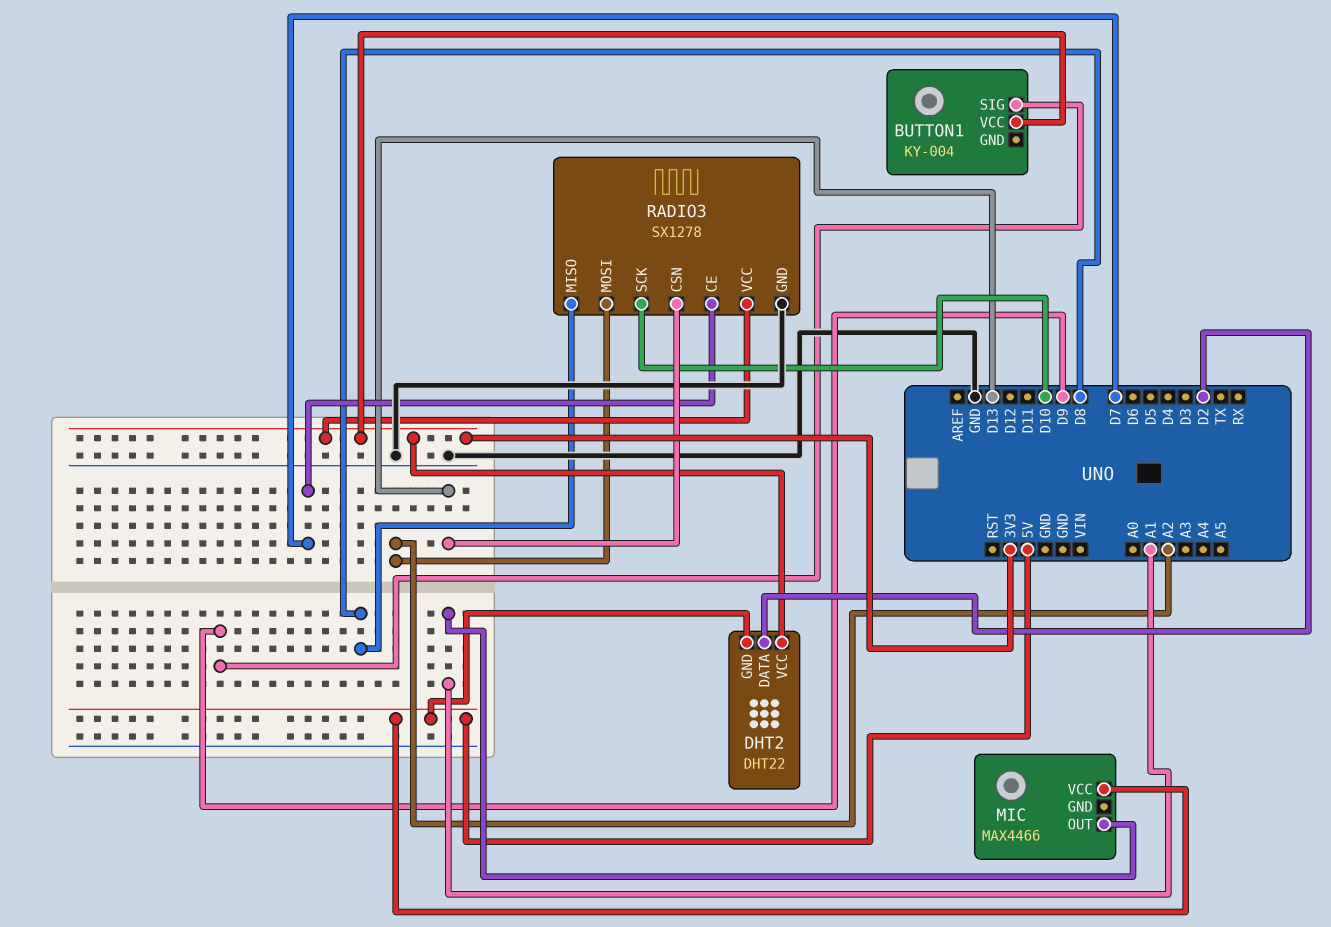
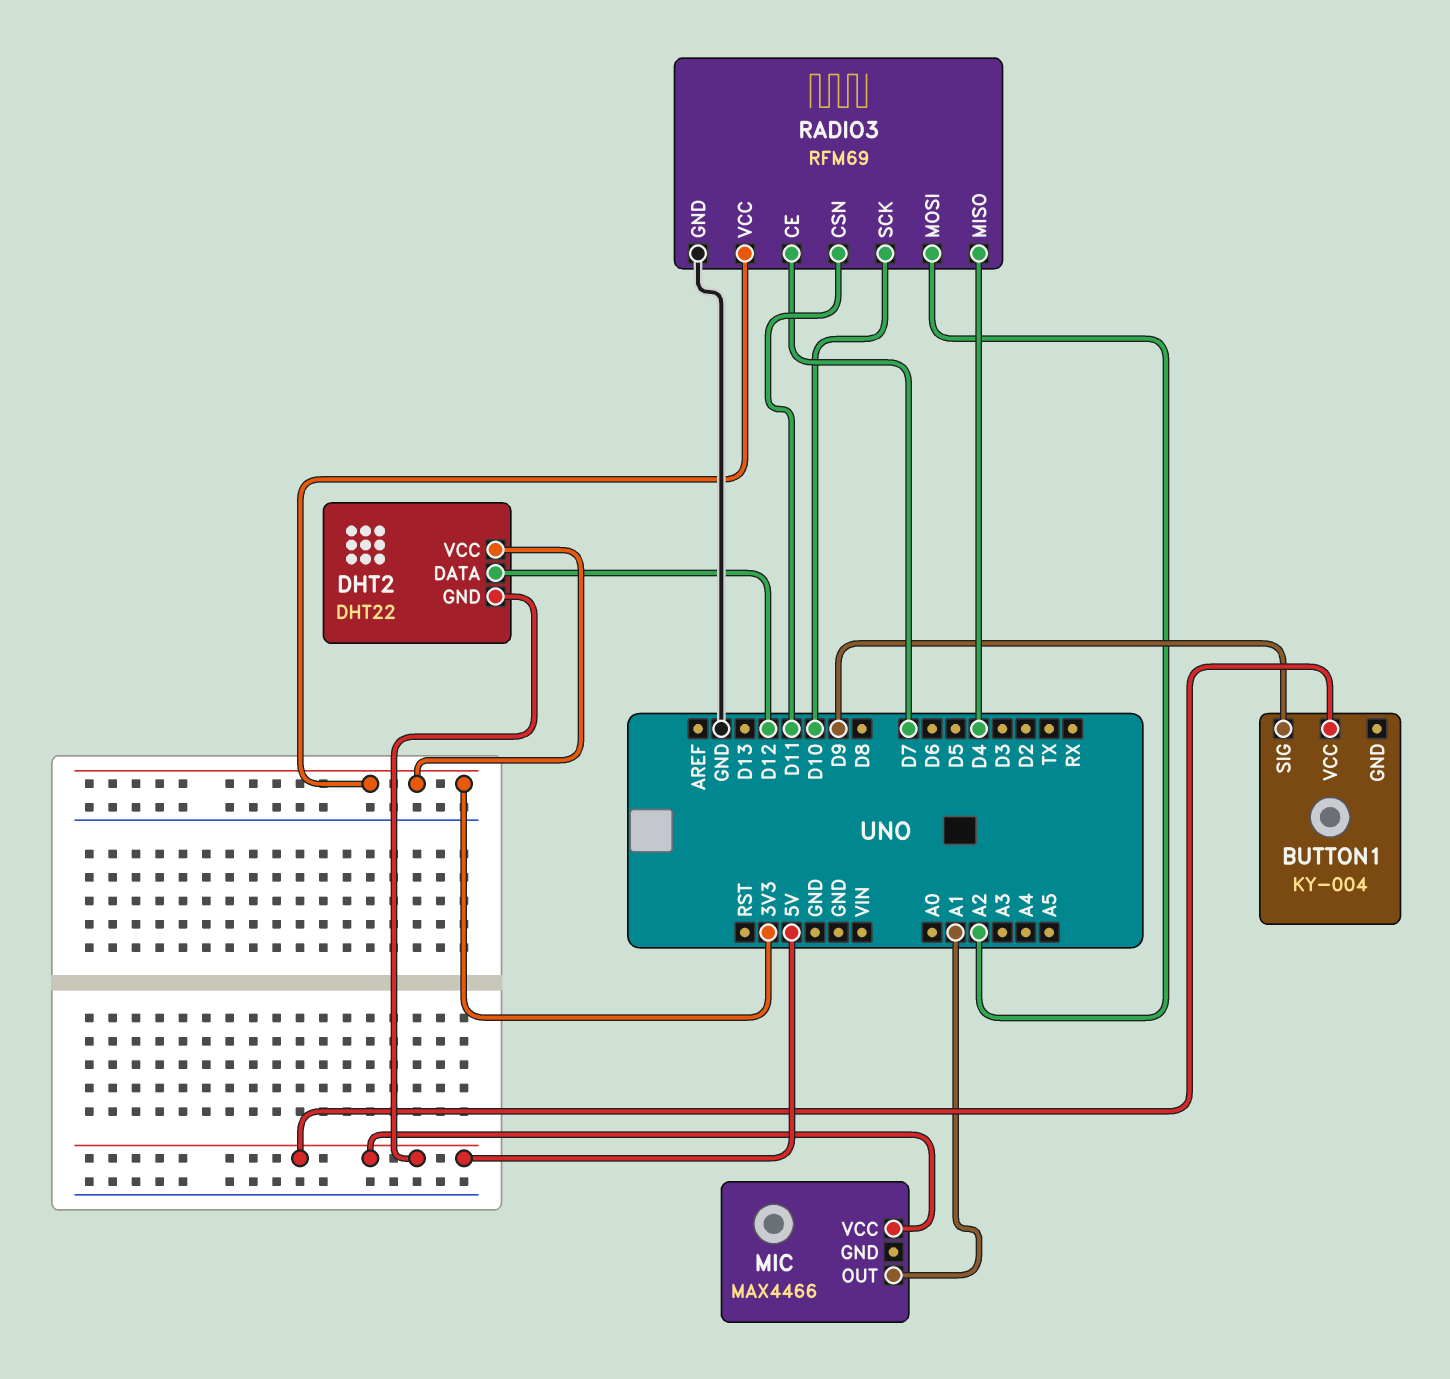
BUTTON1 pin VCC: 3V3 -> 5V
DHT2 pin DATA: D2 -> D12
RADIO3: SX1278 -> RFM69
RADIO3 pin CSN: D13 -> D11
RADIO3 pin MISO: D8 -> D4

